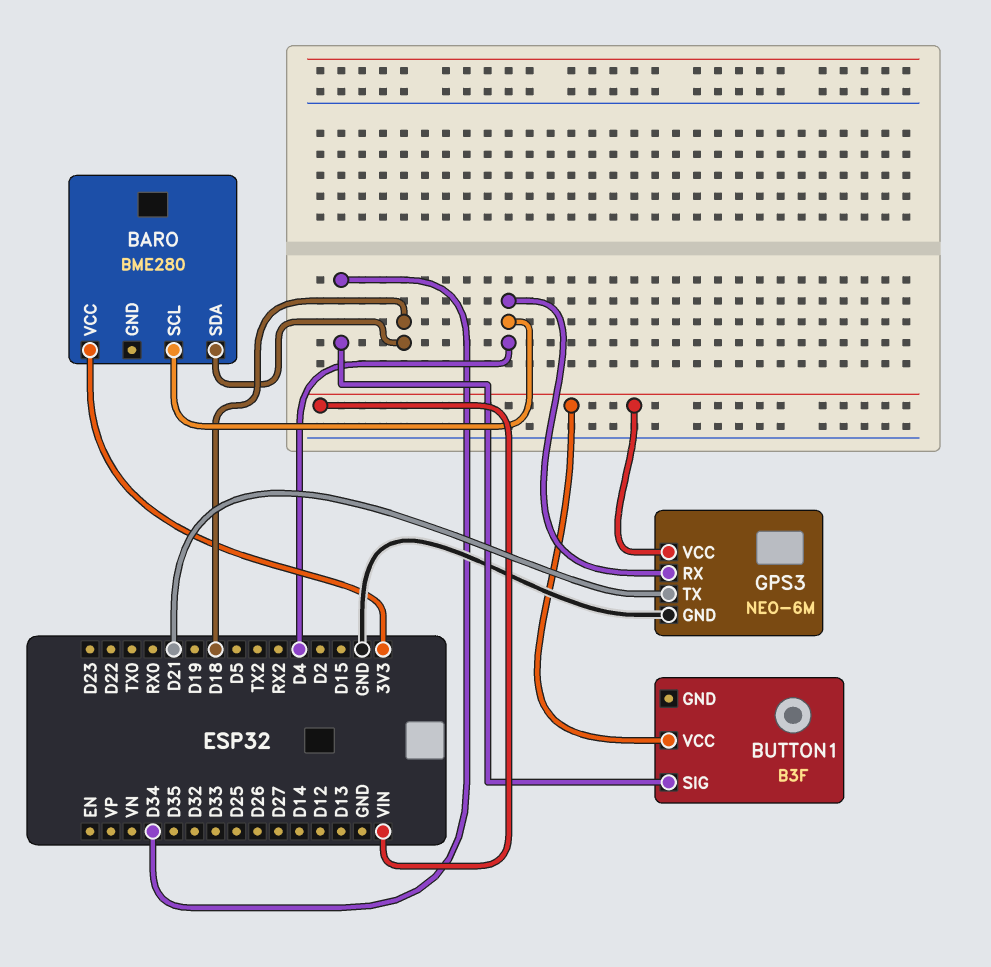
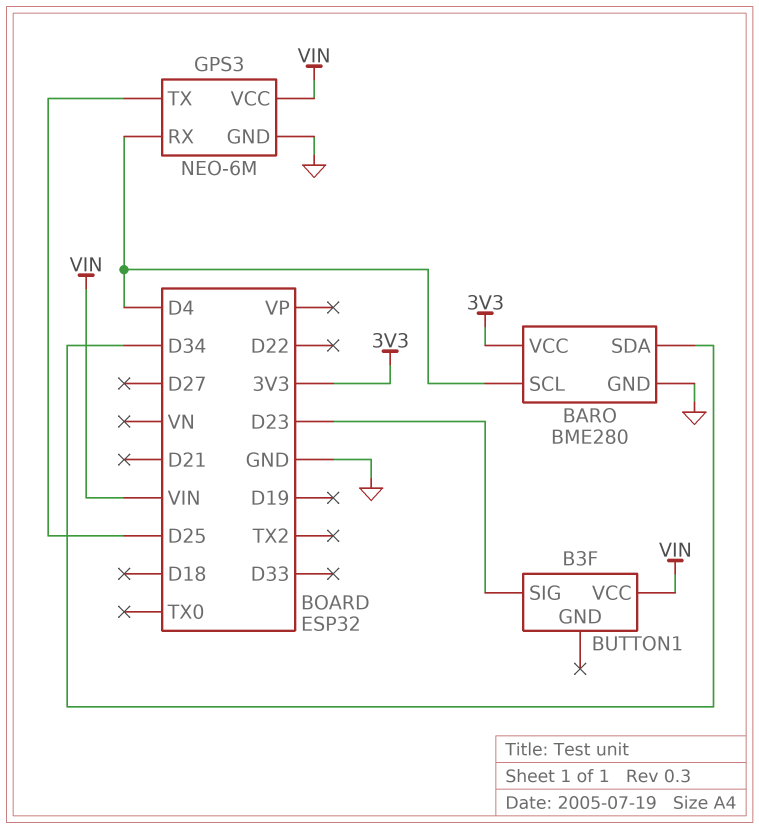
BARO pin GND: none -> GND
BARO pin SDA: D18 -> D34
BUTTON1 pin SIG: D34 -> D23
GPS3 pin TX: D21 -> D25

